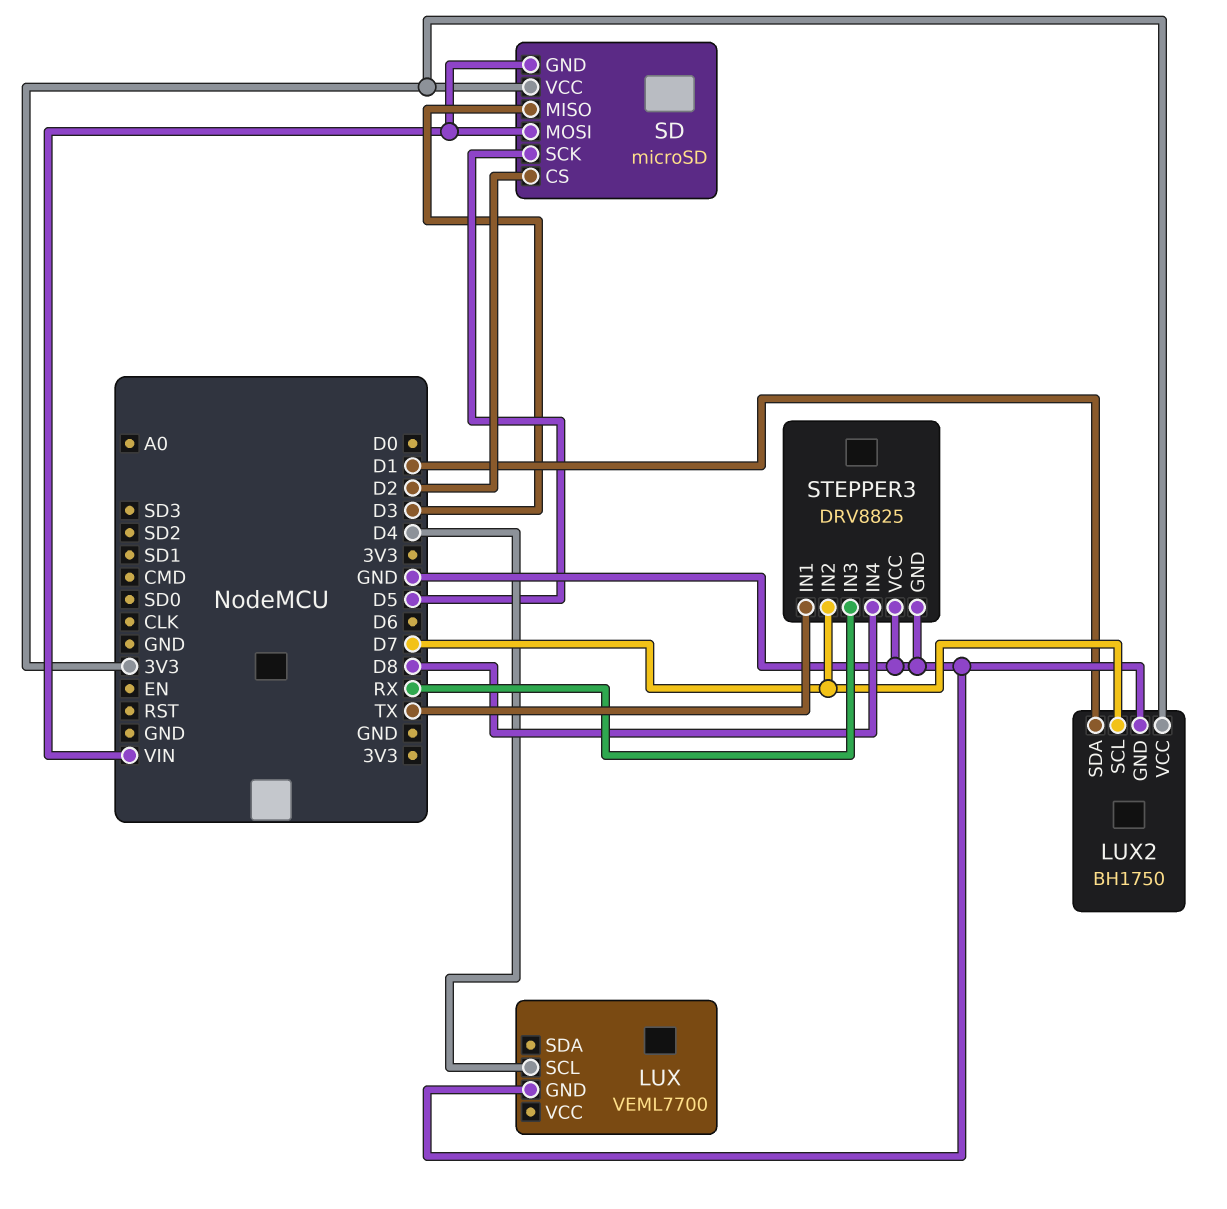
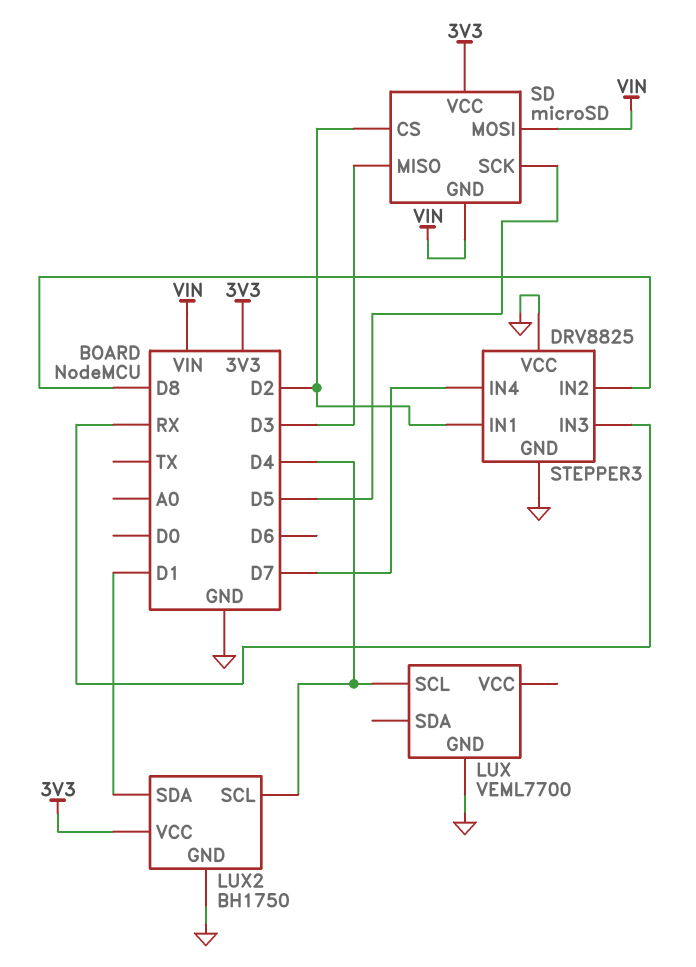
LUX2 pin SCL: D7 -> D4
STEPPER3 pin IN1: TX -> D2
STEPPER3 pin IN2: D7 -> D8
STEPPER3 pin IN4: D8 -> D7

